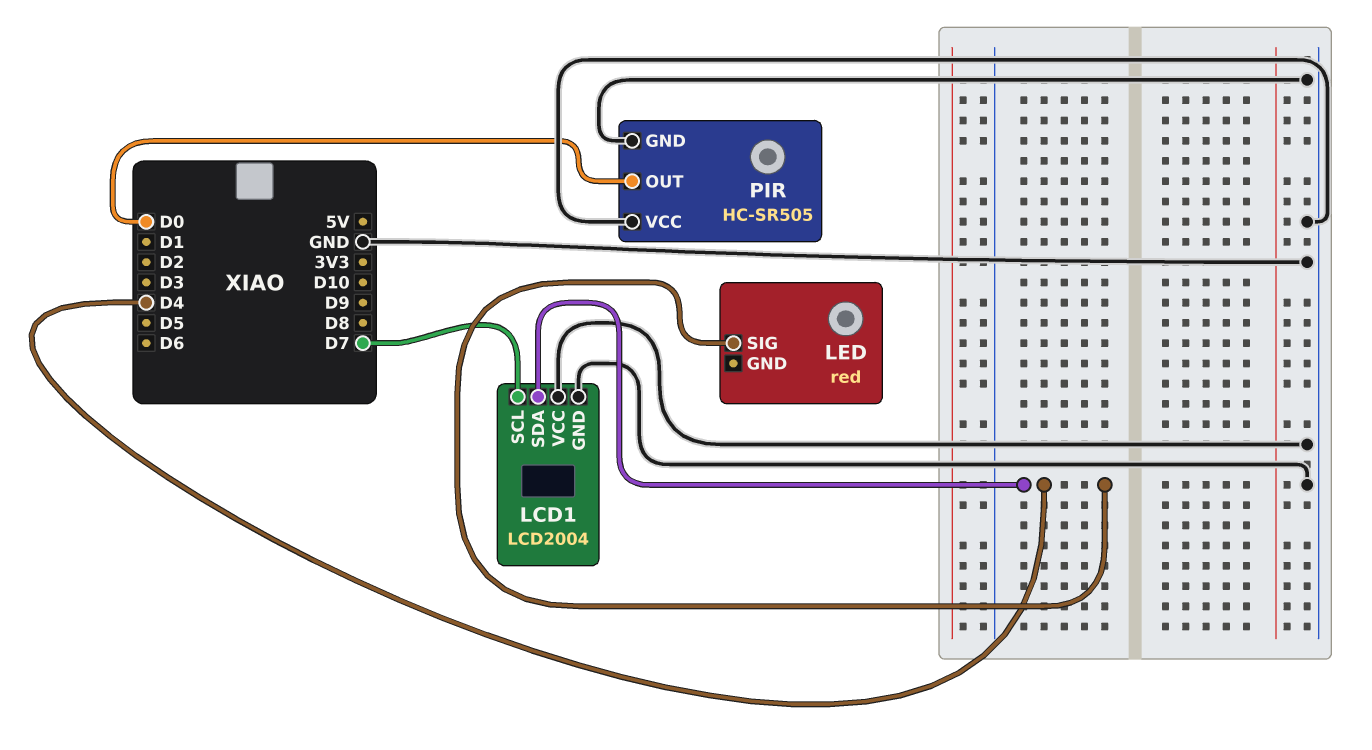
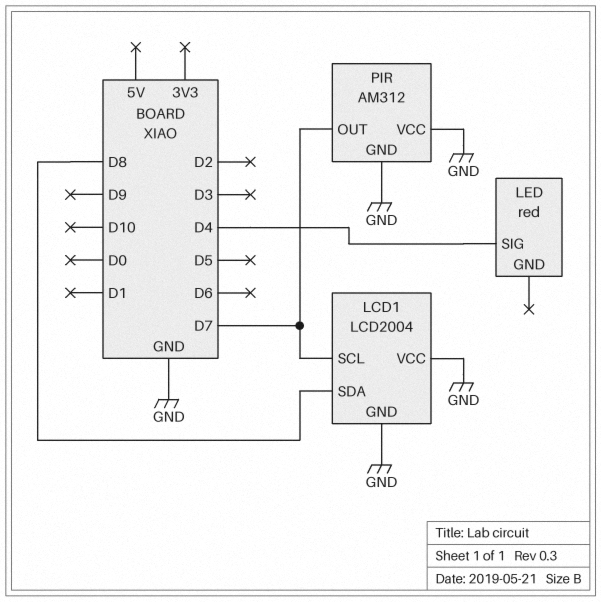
LCD1 pin SDA: D4 -> D8
PIR: HC-SR505 -> AM312
PIR pin OUT: D0 -> D7

